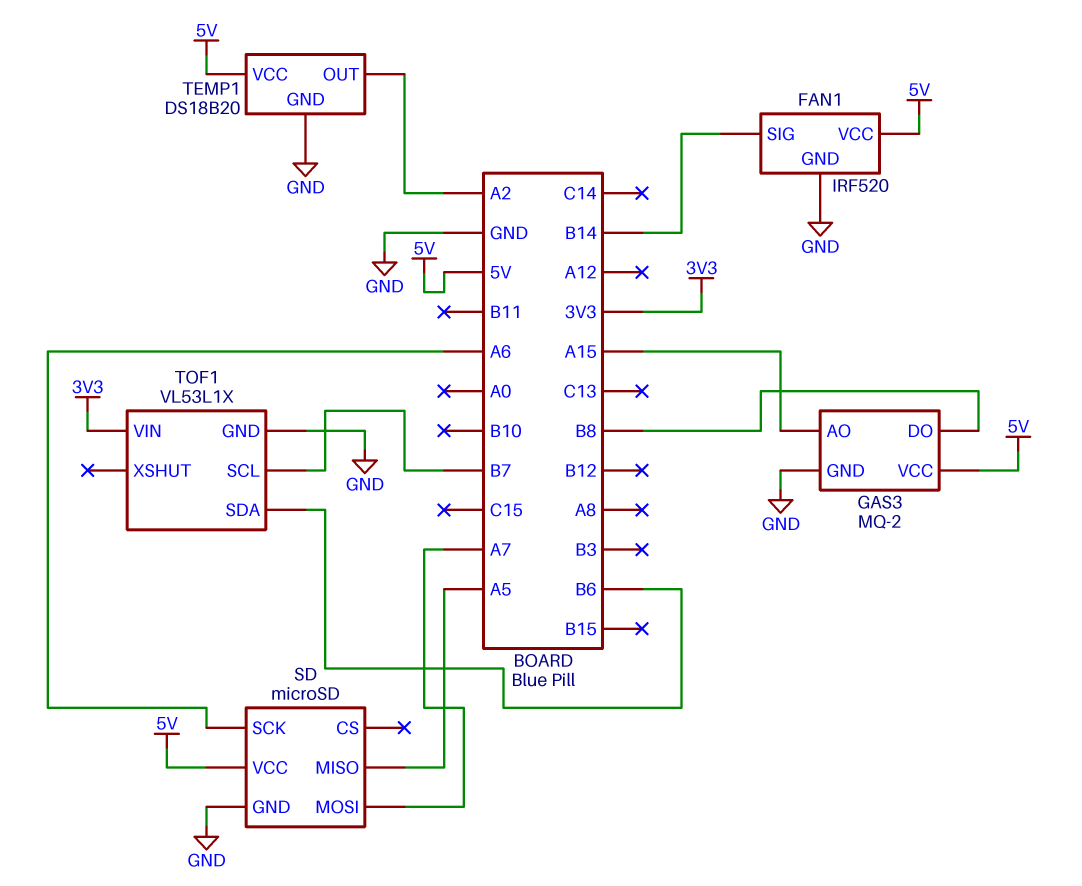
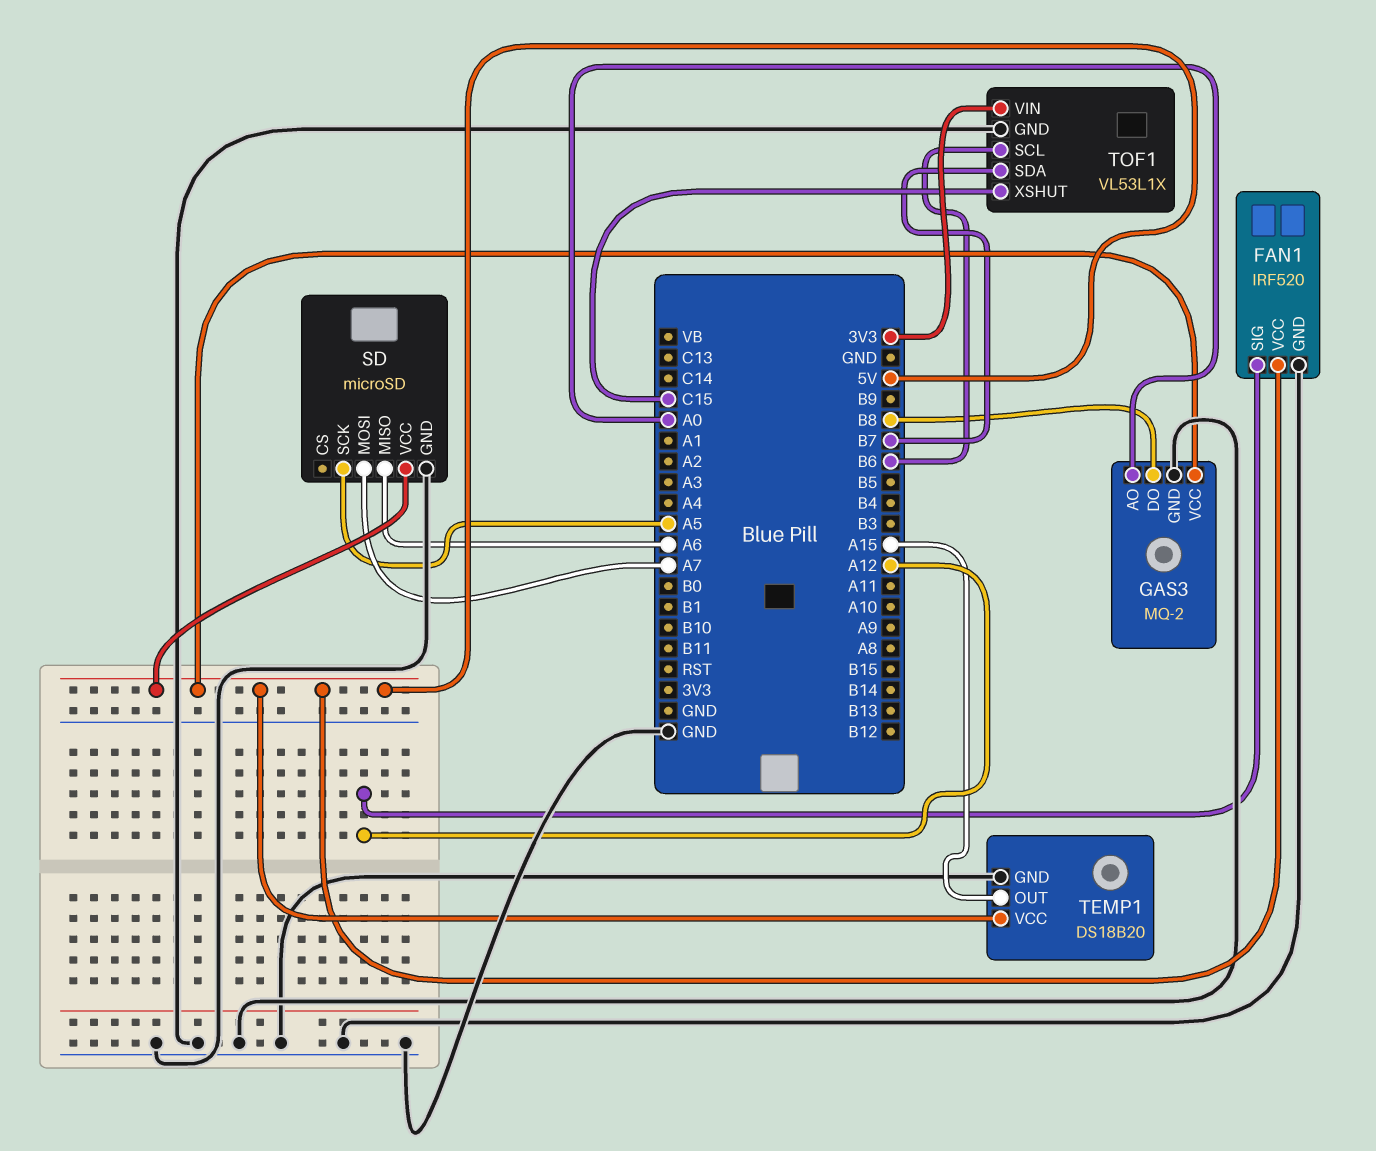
FAN1 pin SIG: B14 -> A12
GAS3 pin AO: A15 -> A0
SD pin MISO: A5 -> A6
SD pin SCK: A6 -> A5
TEMP1 pin OUT: A2 -> A15
TOF1 pin SCL: B7 -> B6
TOF1 pin SDA: B6 -> B7
TOF1 pin XSHUT: none -> C15

